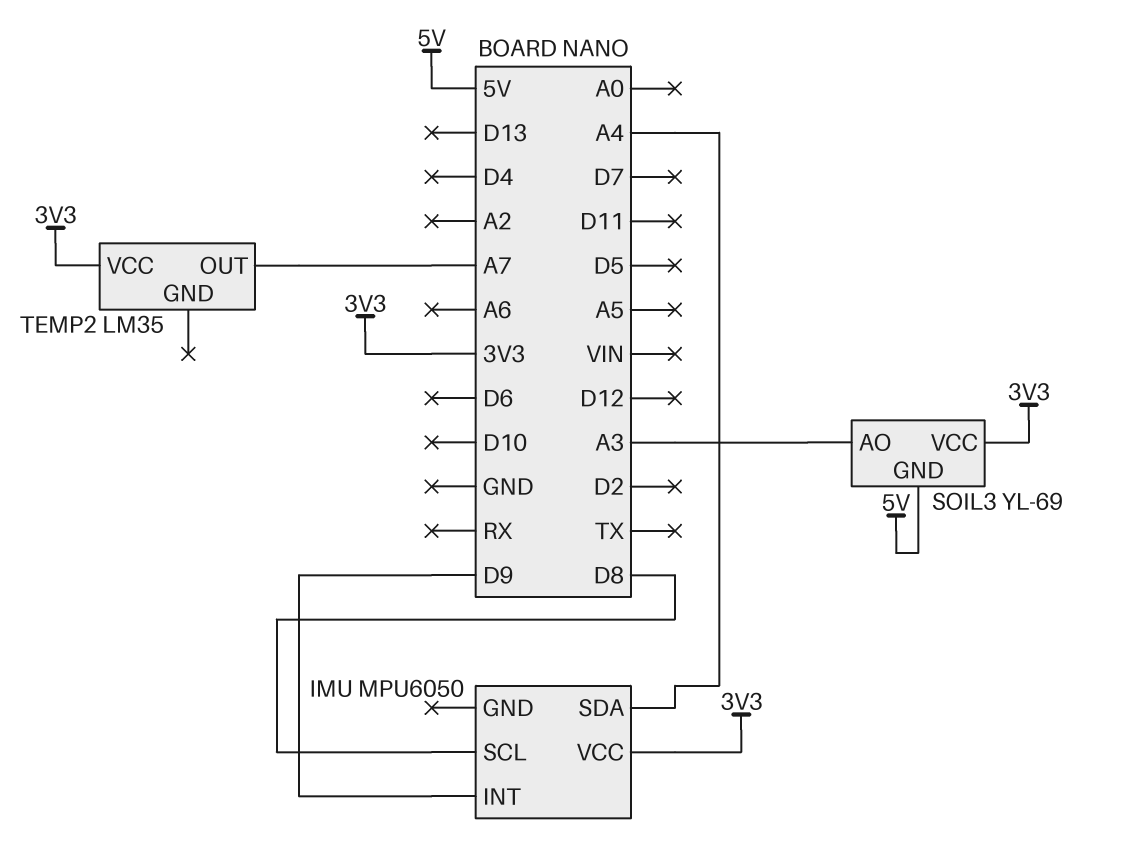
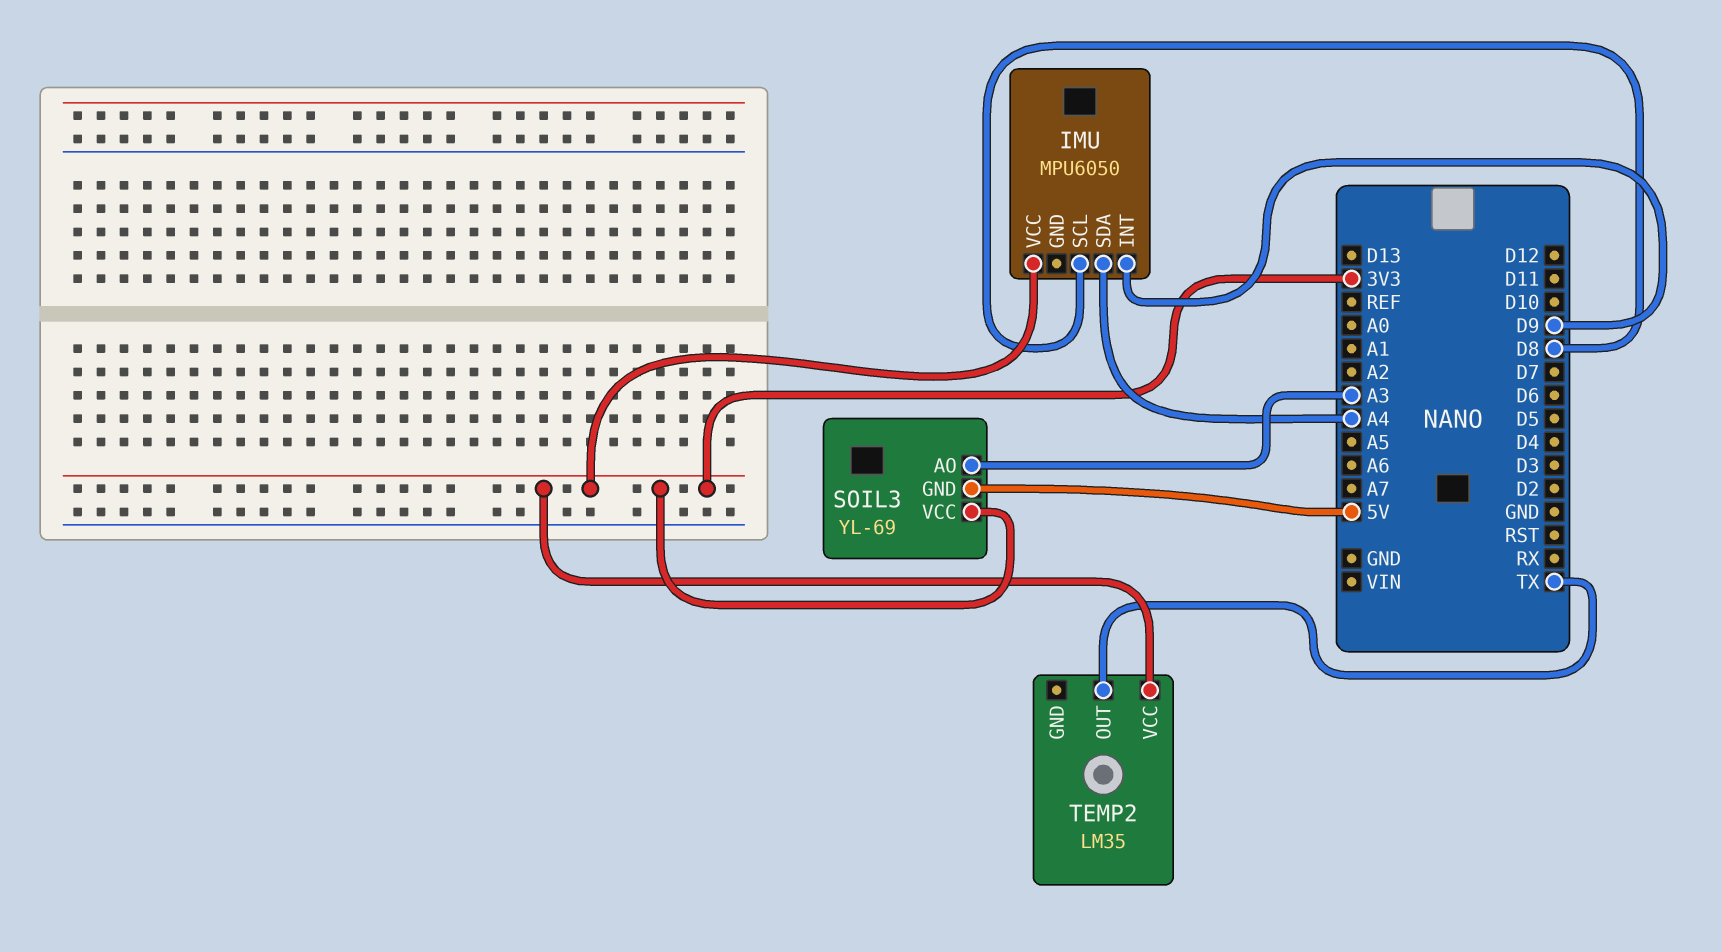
TEMP2 pin OUT: A7 -> TX

